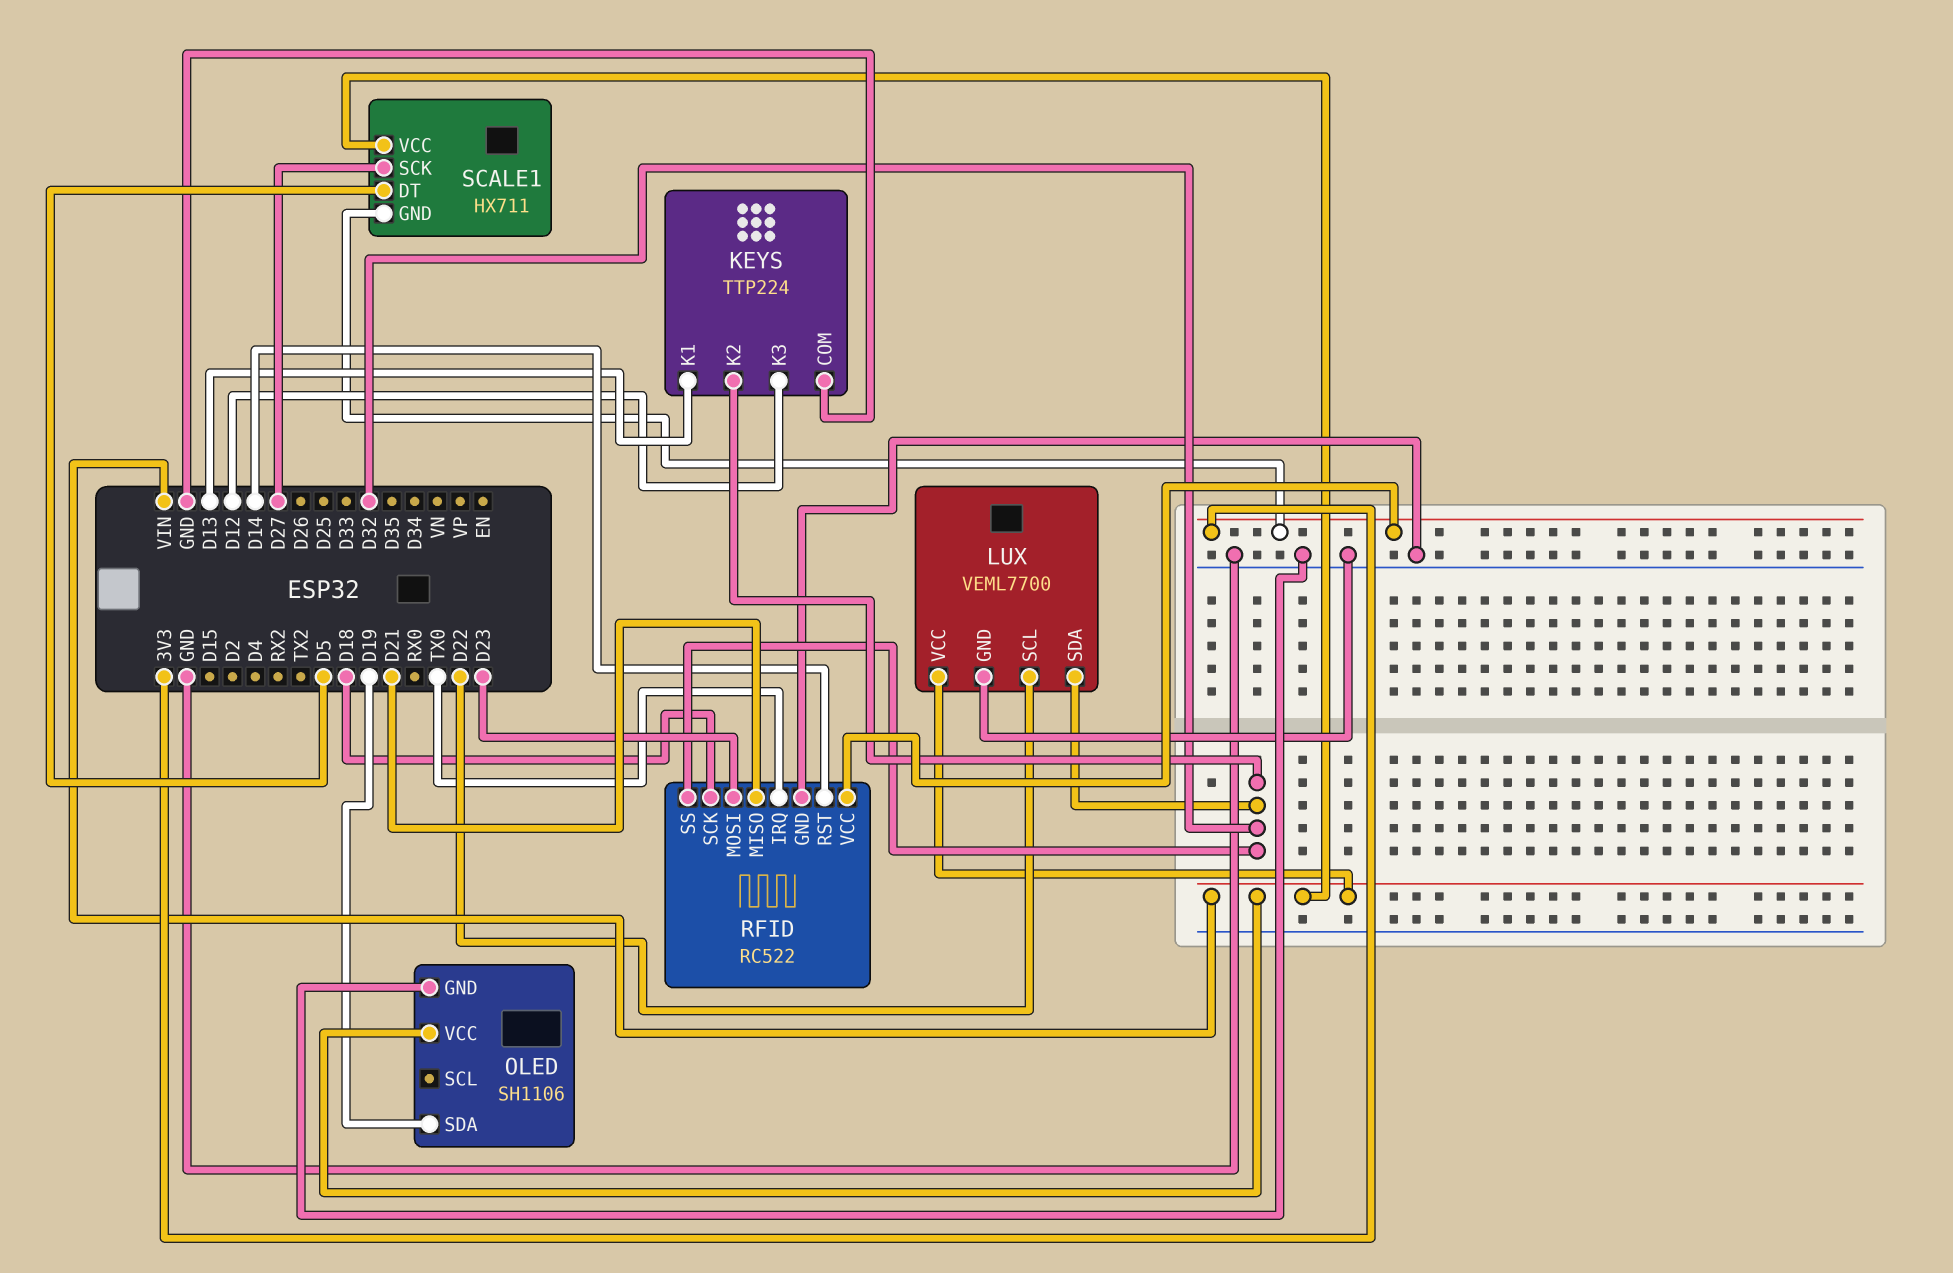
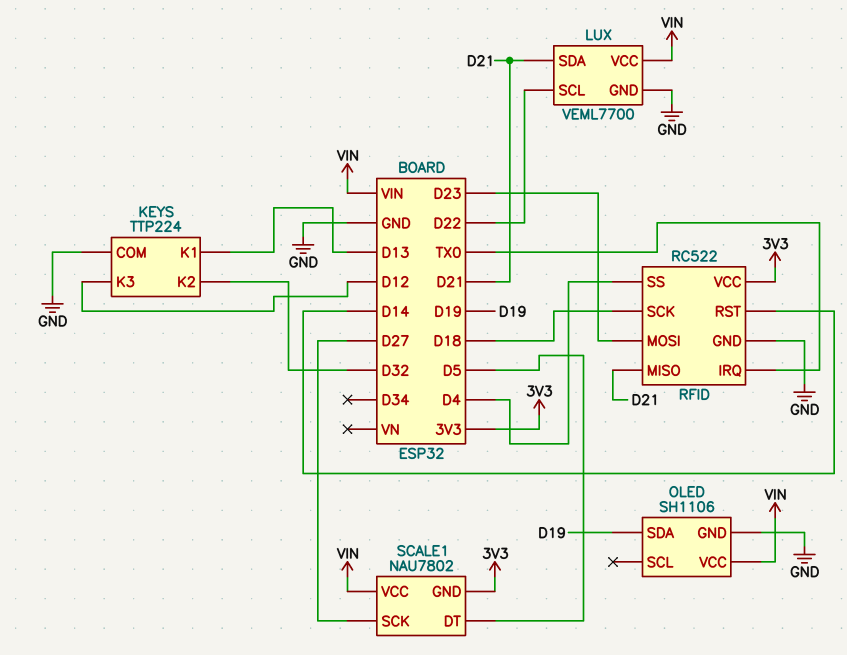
LUX pin SDA: D32 -> D21
RFID pin SS: D32 -> D4
SCALE1: HX711 -> NAU7802

